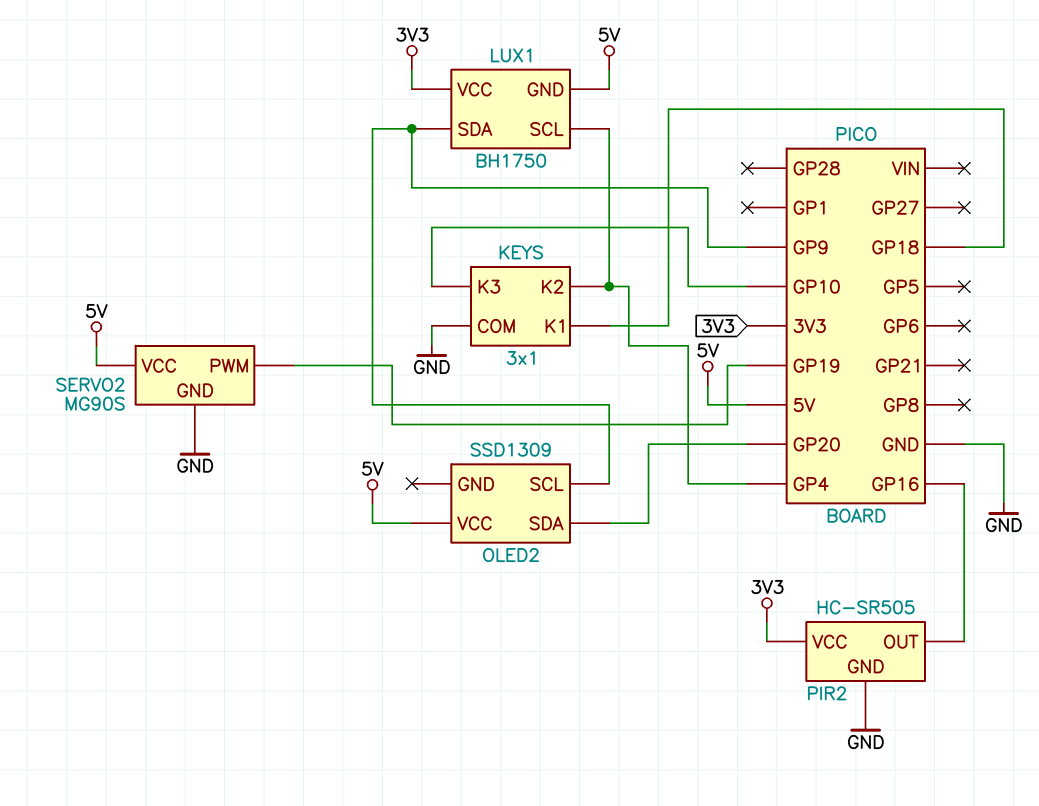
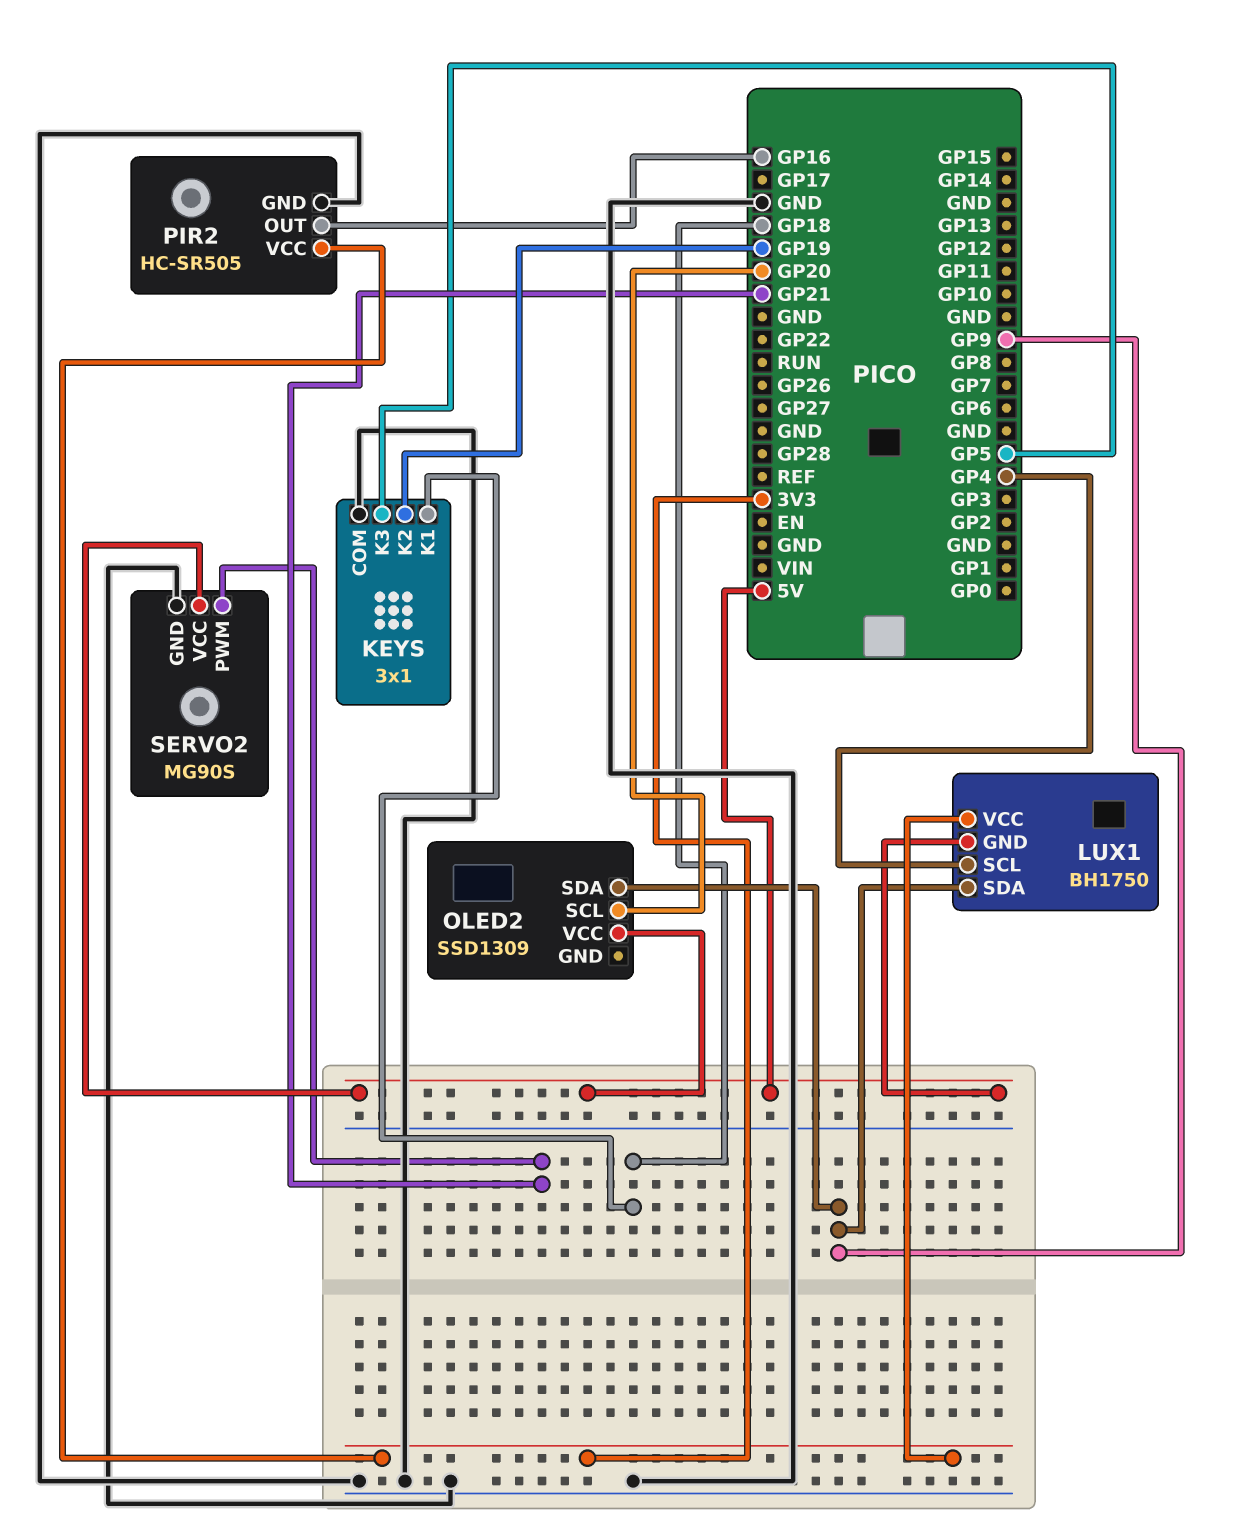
KEYS pin K2: GP4 -> GP19
KEYS pin K3: GP10 -> GP5
OLED2 pin SCL: GP9 -> GP20
OLED2 pin SDA: GP20 -> GP9
SERVO2 pin PWM: GP19 -> GP21

